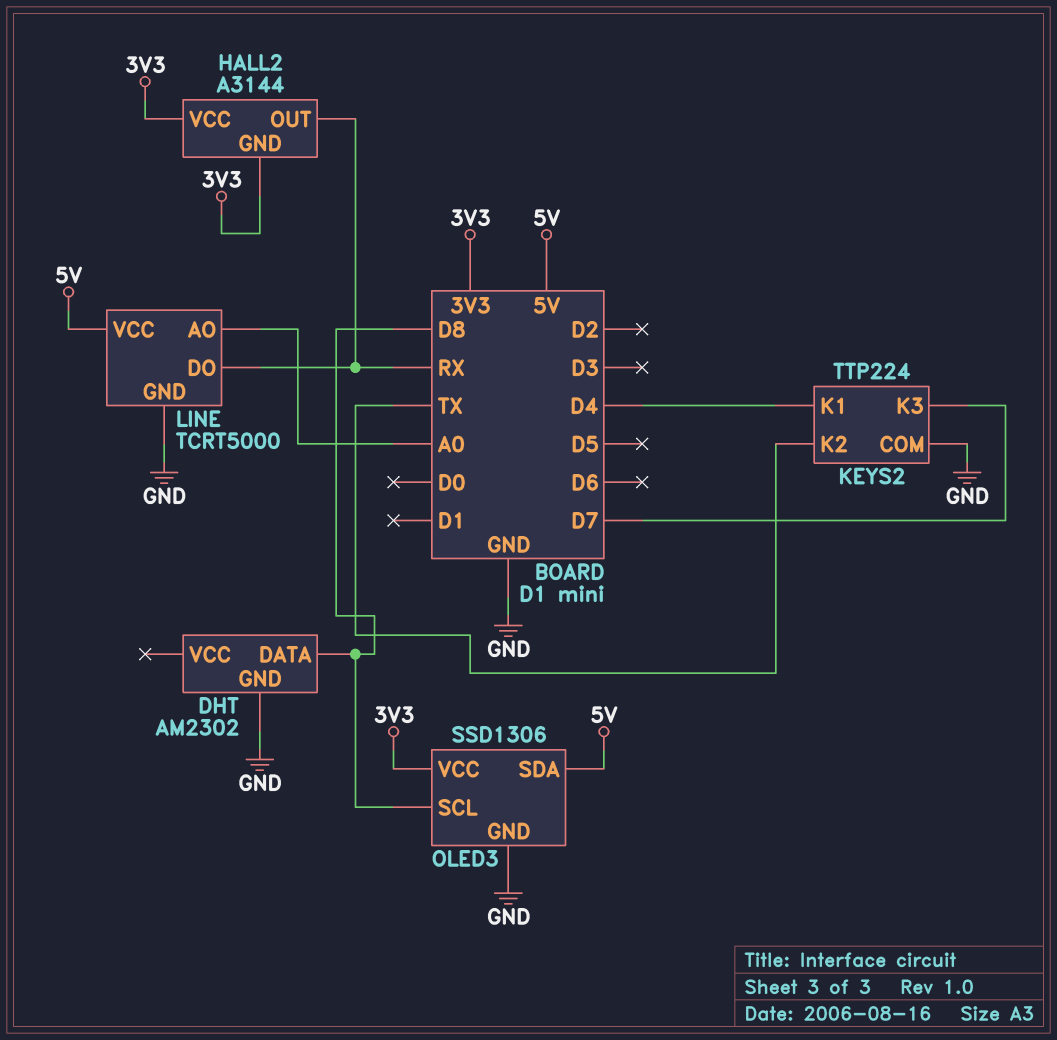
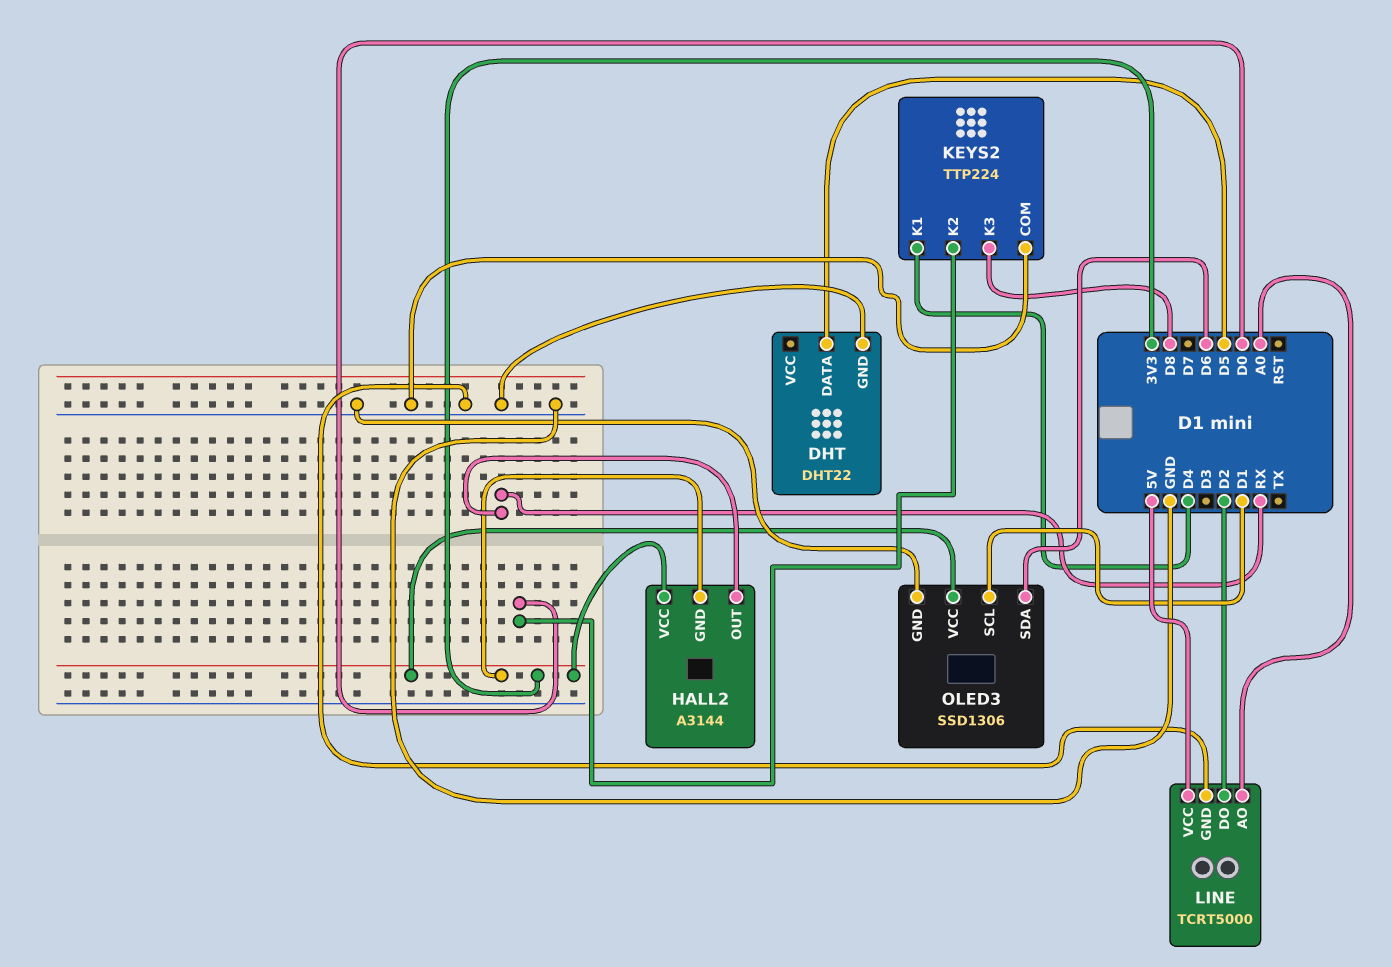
DHT: AM2302 -> DHT22
DHT pin DATA: D8 -> D5
KEYS2 pin K2: TX -> D0
KEYS2 pin K3: D7 -> D8
LINE pin DO: RX -> D2
OLED3 pin SCL: D8 -> D1
OLED3 pin SDA: 5V -> D6

